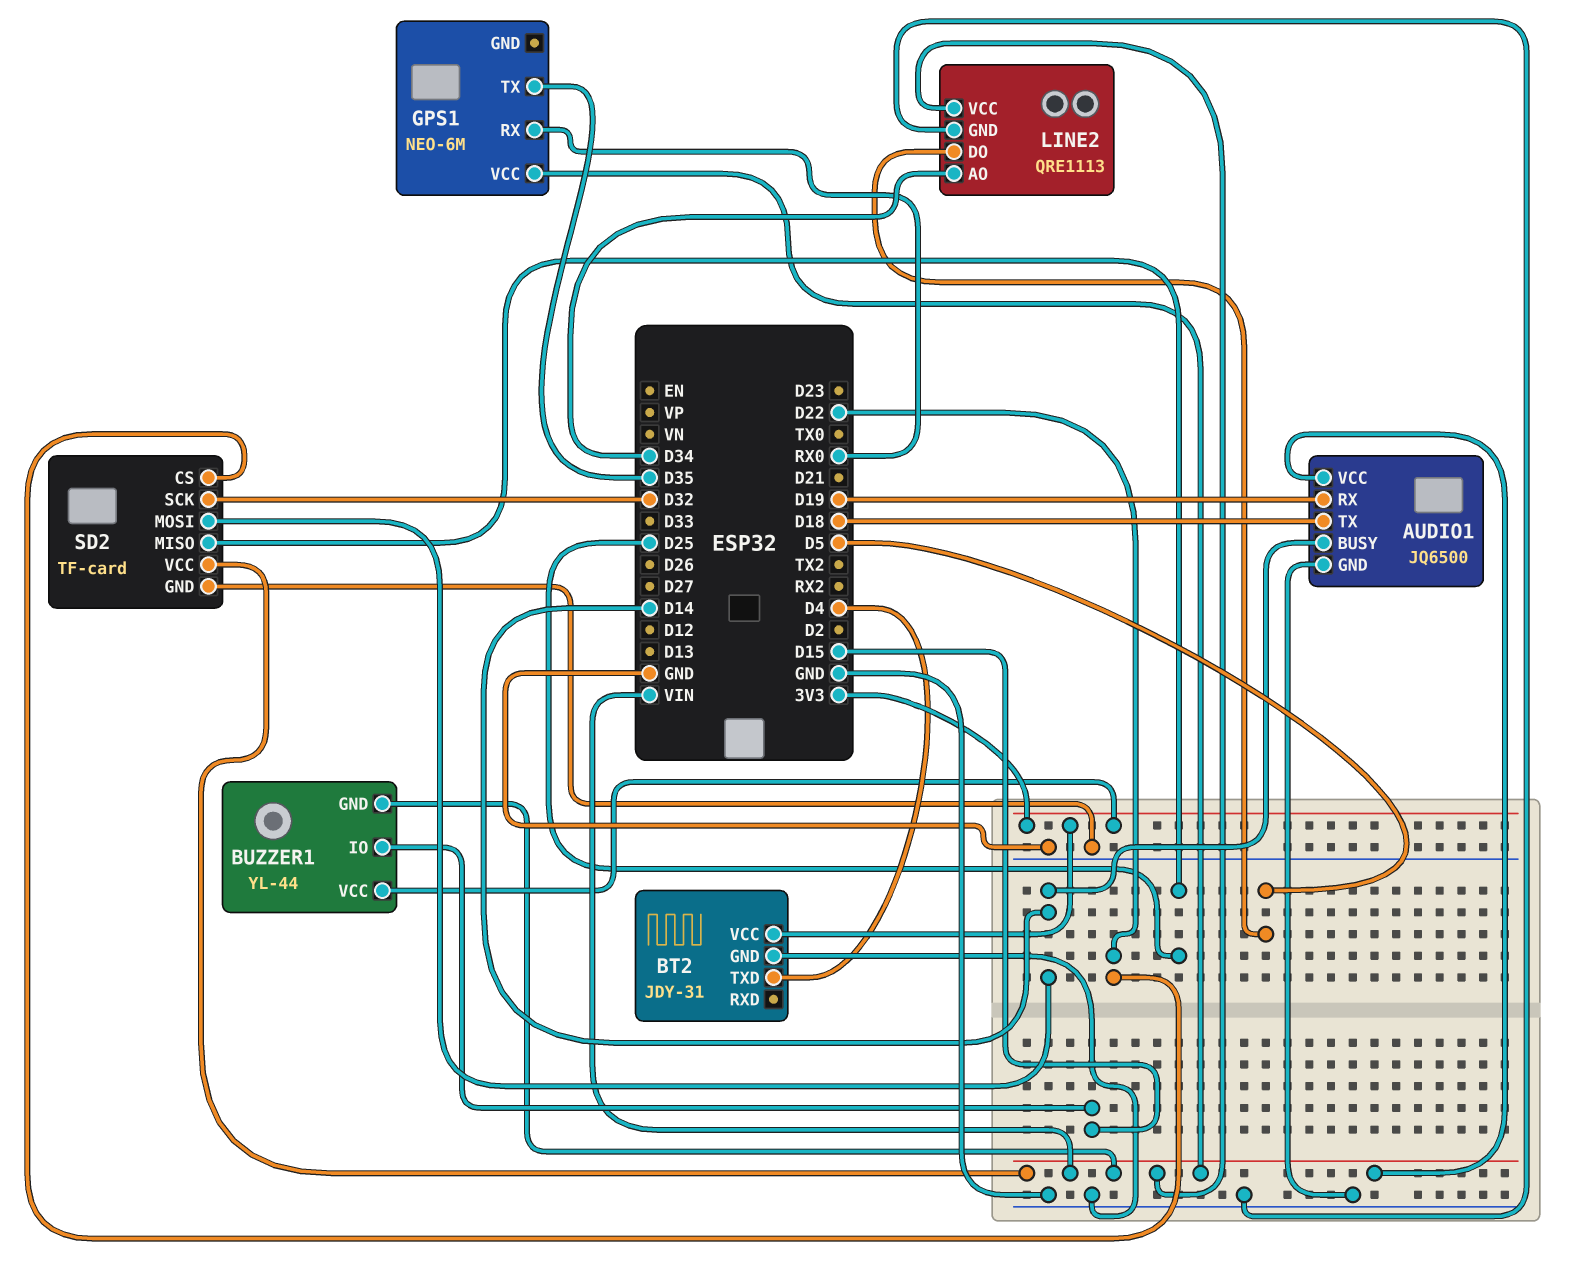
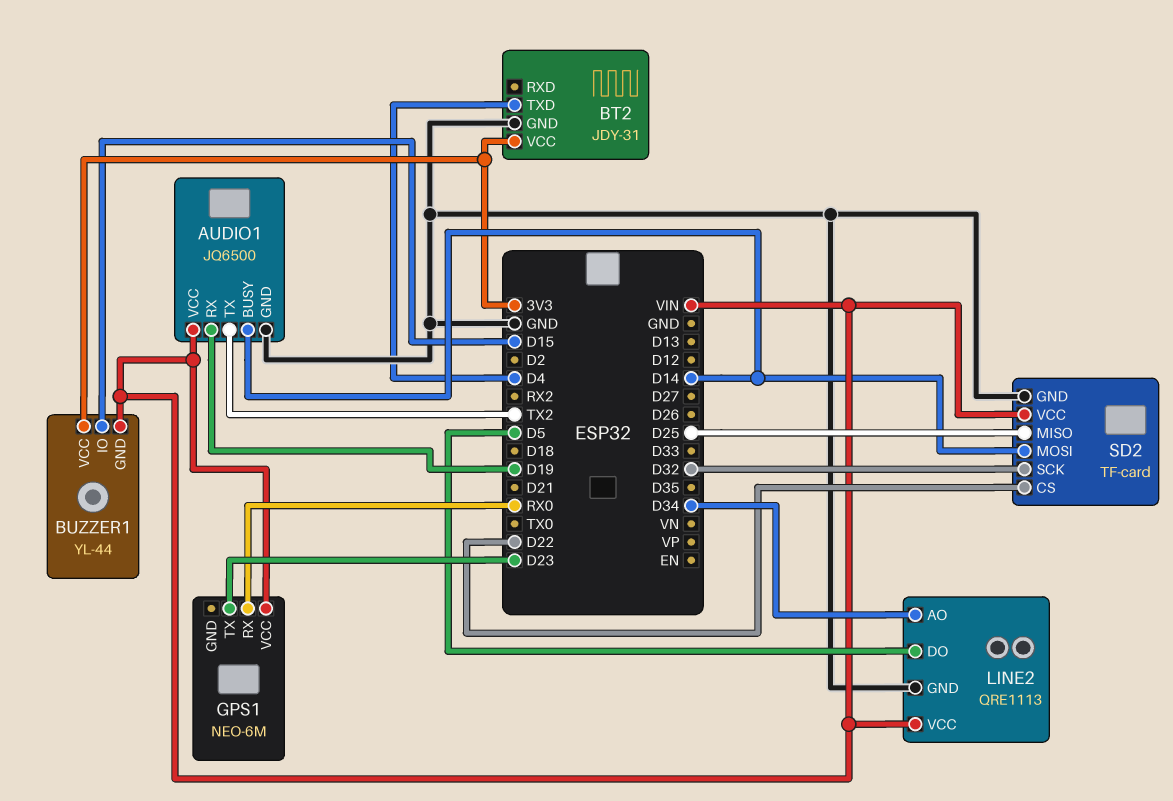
AUDIO1 pin TX: D18 -> TX2
GPS1 pin TX: D35 -> D23

